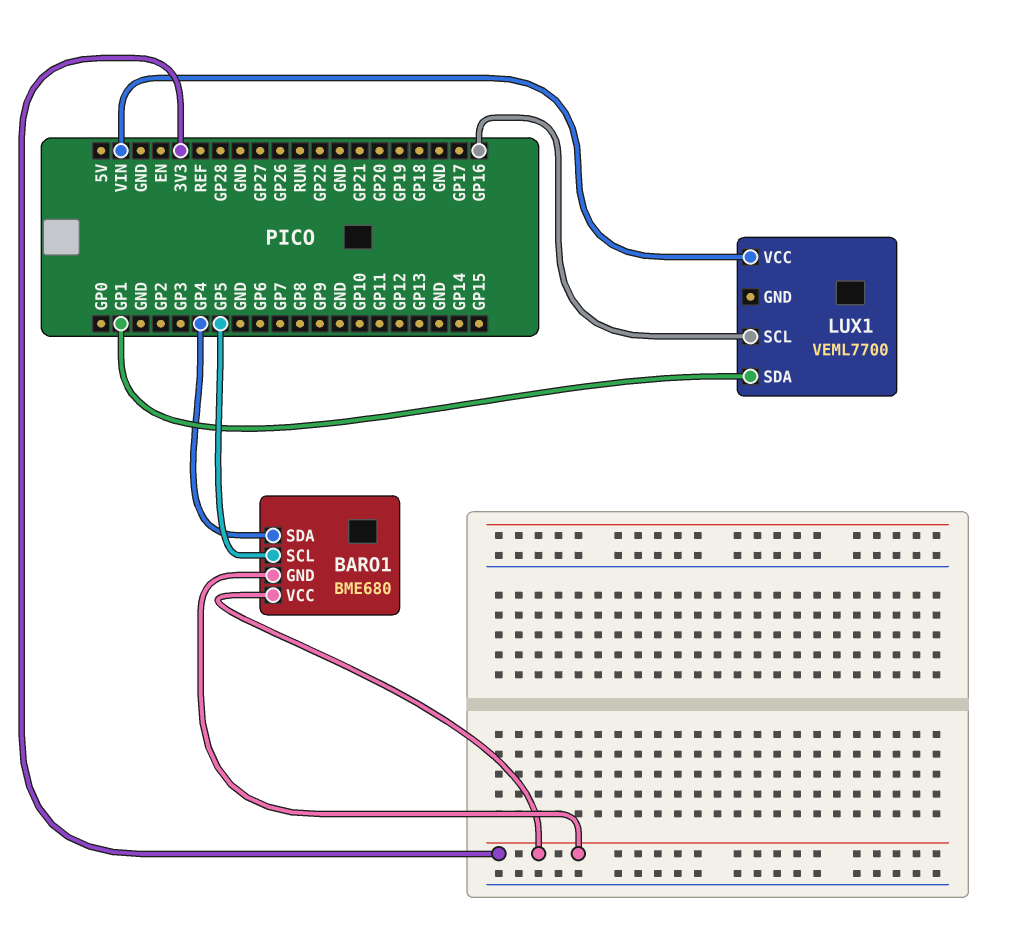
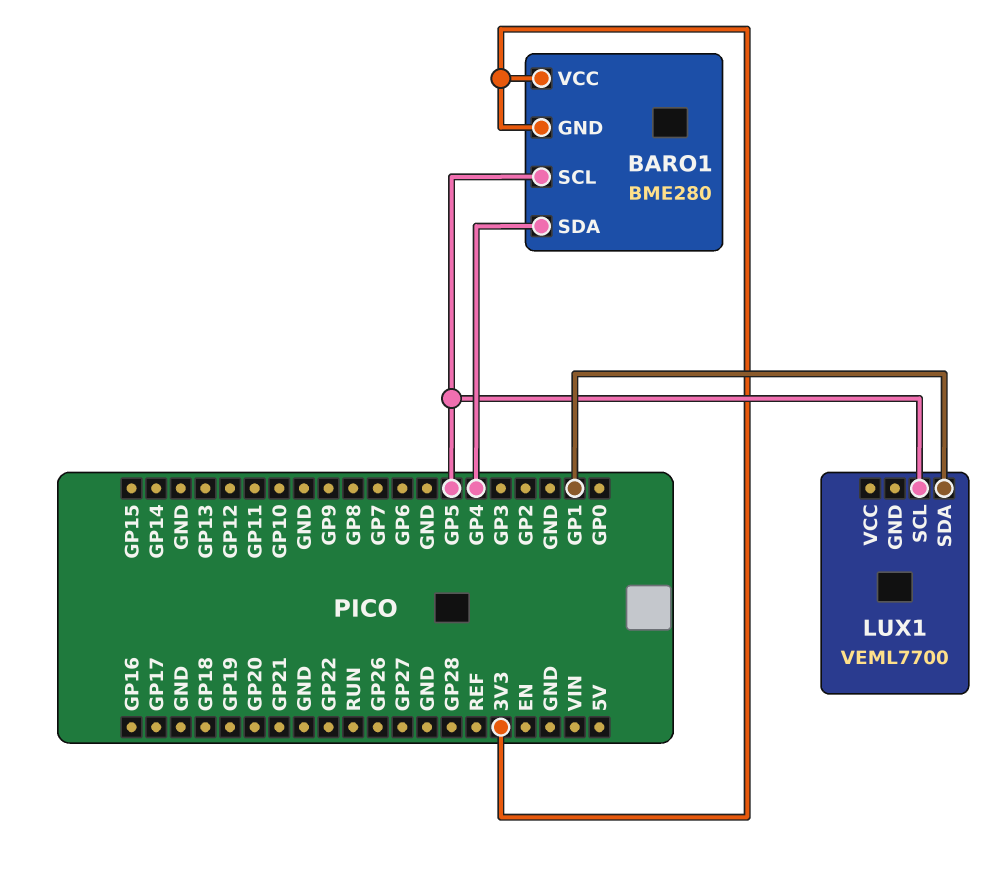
BARO1: BME680 -> BME280
LUX1 pin SCL: GP16 -> GP5
LUX1 pin VCC: VIN -> none

